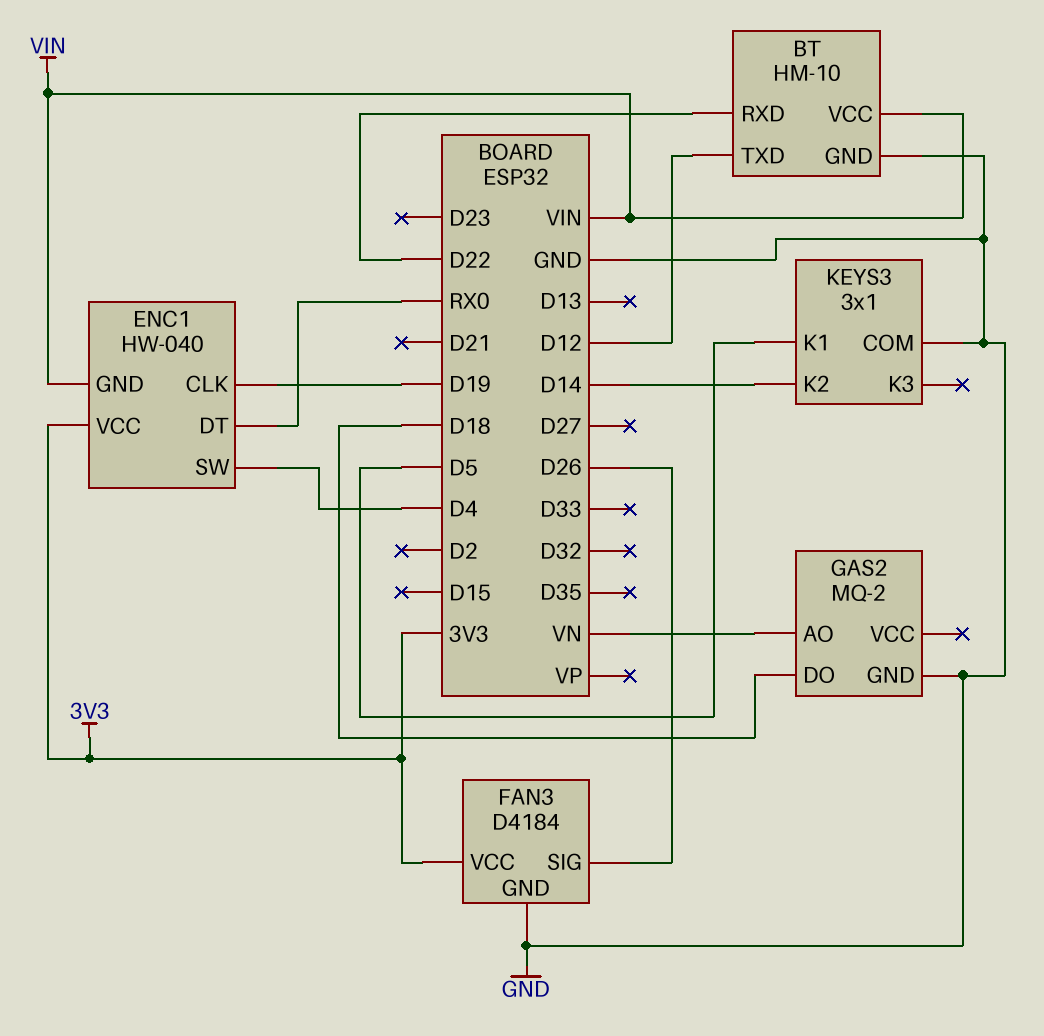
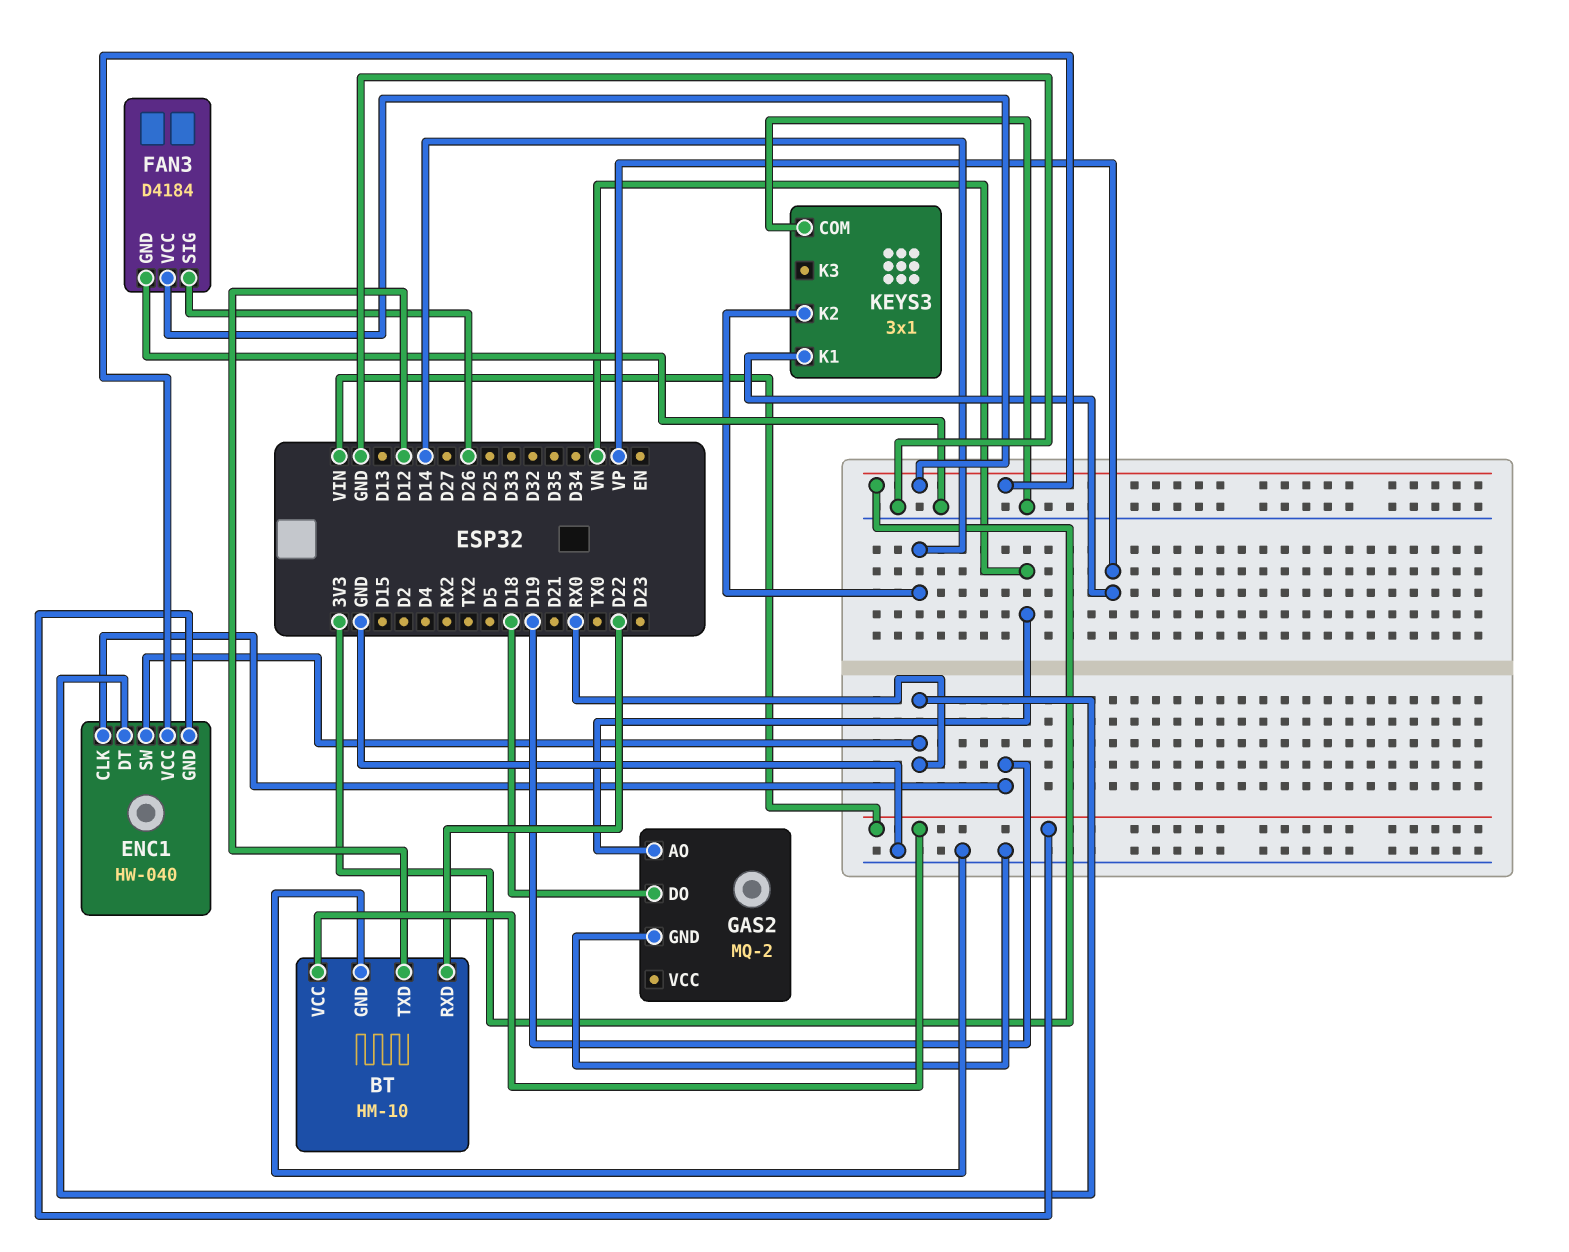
ENC1 pin SW: D4 -> RX0
KEYS3 pin K1: D5 -> VP

